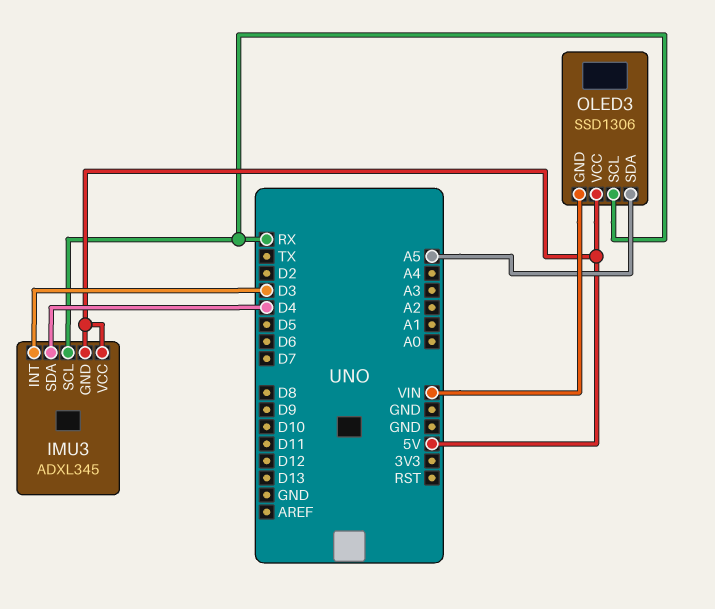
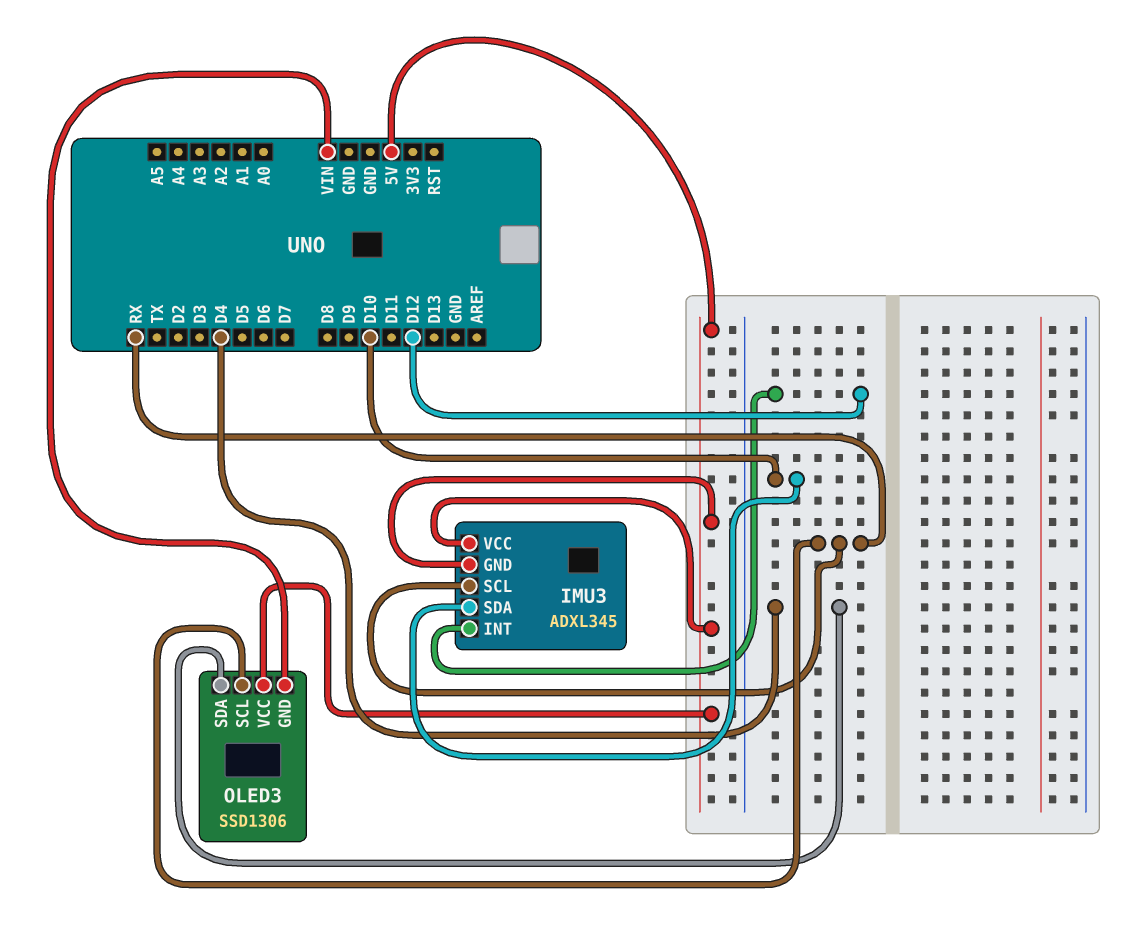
IMU3 pin INT: D3 -> D12
IMU3 pin SDA: D4 -> D10
OLED3 pin SDA: A5 -> D4

